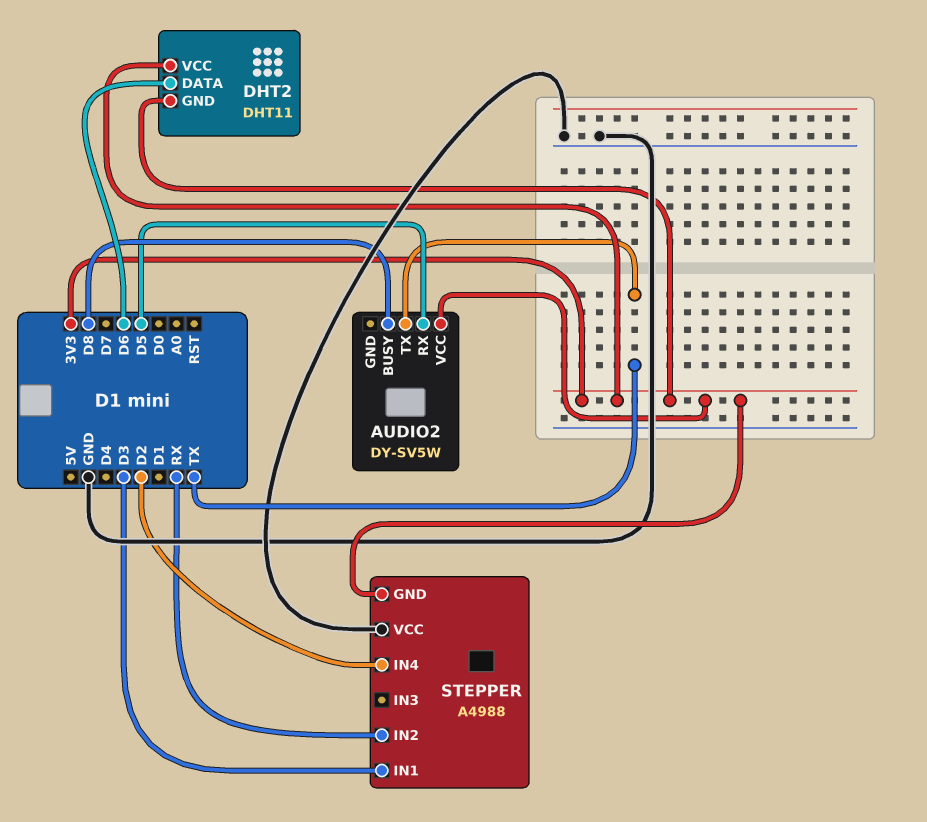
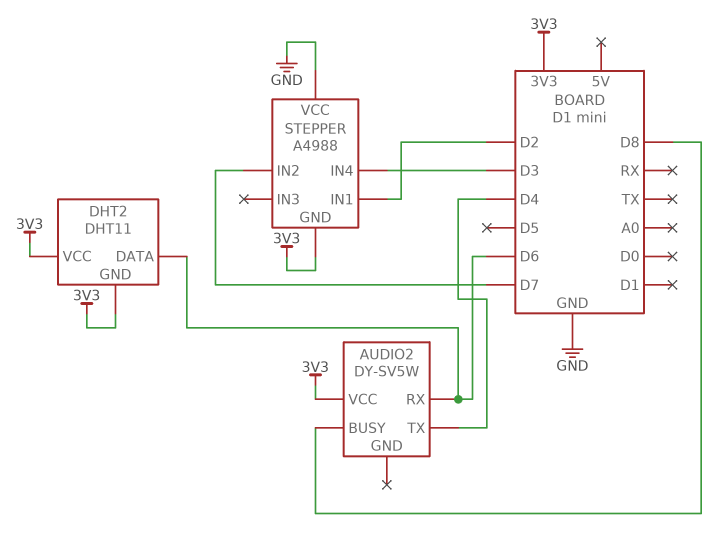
AUDIO2 pin RX: D5 -> D6
AUDIO2 pin TX: TX -> D4
STEPPER pin IN1: D3 -> D2
STEPPER pin IN2: RX -> D7
STEPPER pin IN4: D2 -> D3

